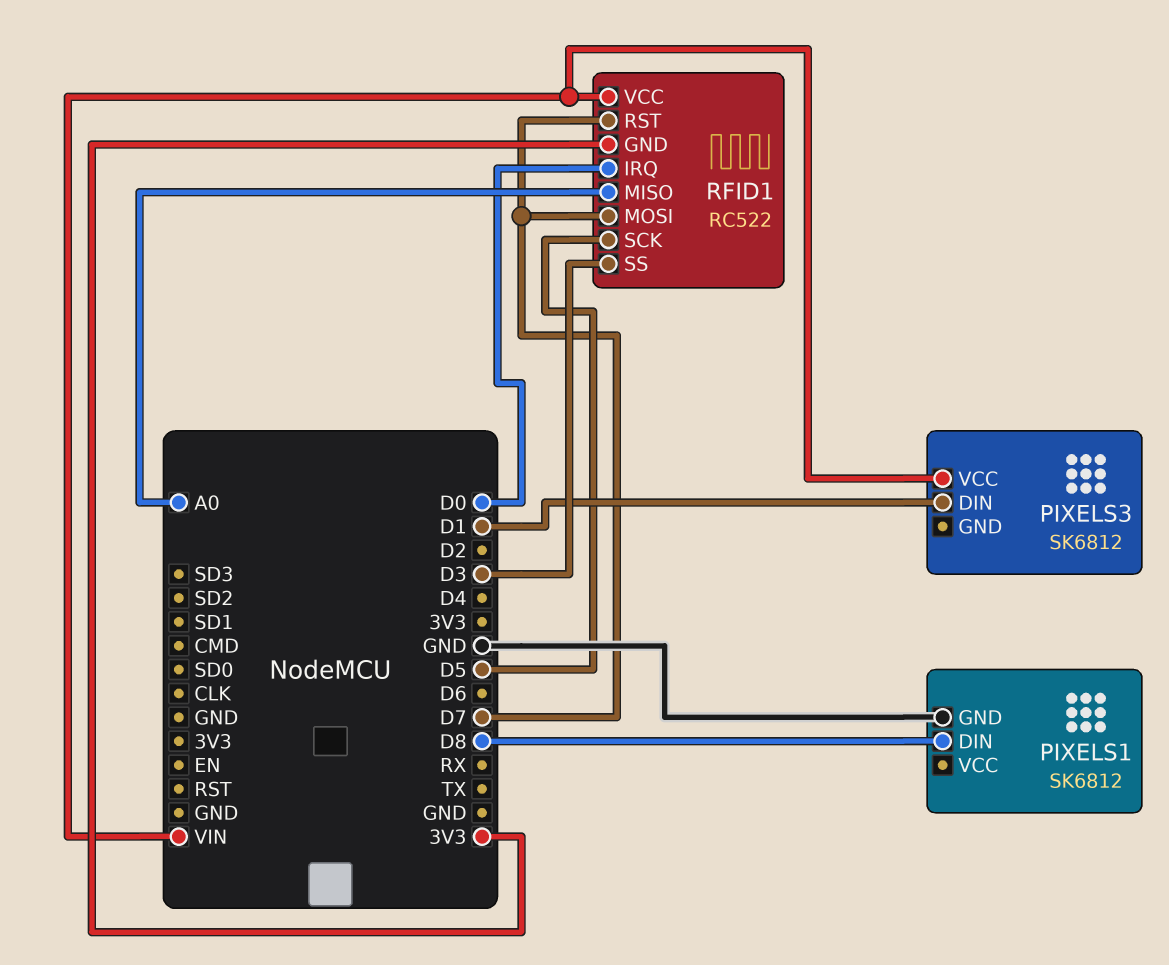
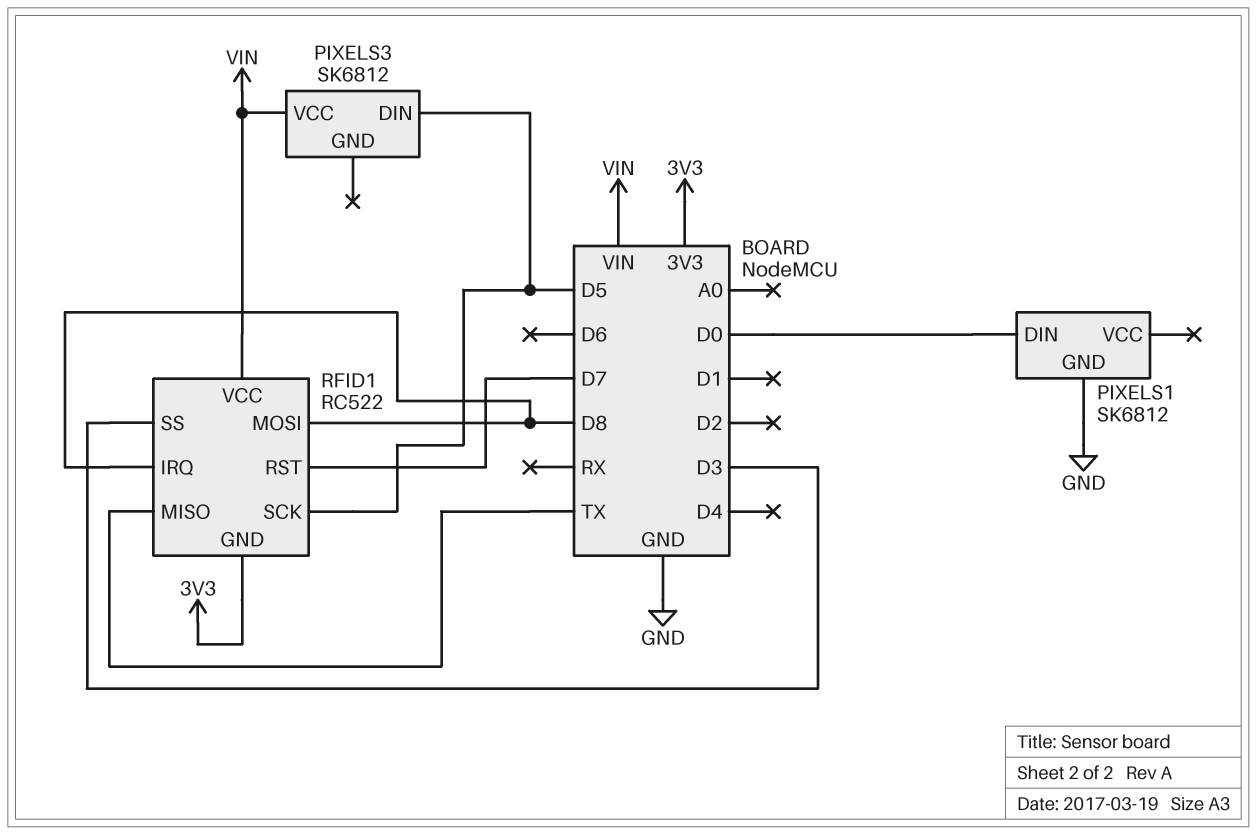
PIXELS1 pin DIN: D8 -> D0
PIXELS3 pin DIN: D1 -> D5
RFID1 pin IRQ: D0 -> D8
RFID1 pin MISO: A0 -> TX
RFID1 pin MOSI: D7 -> D8

